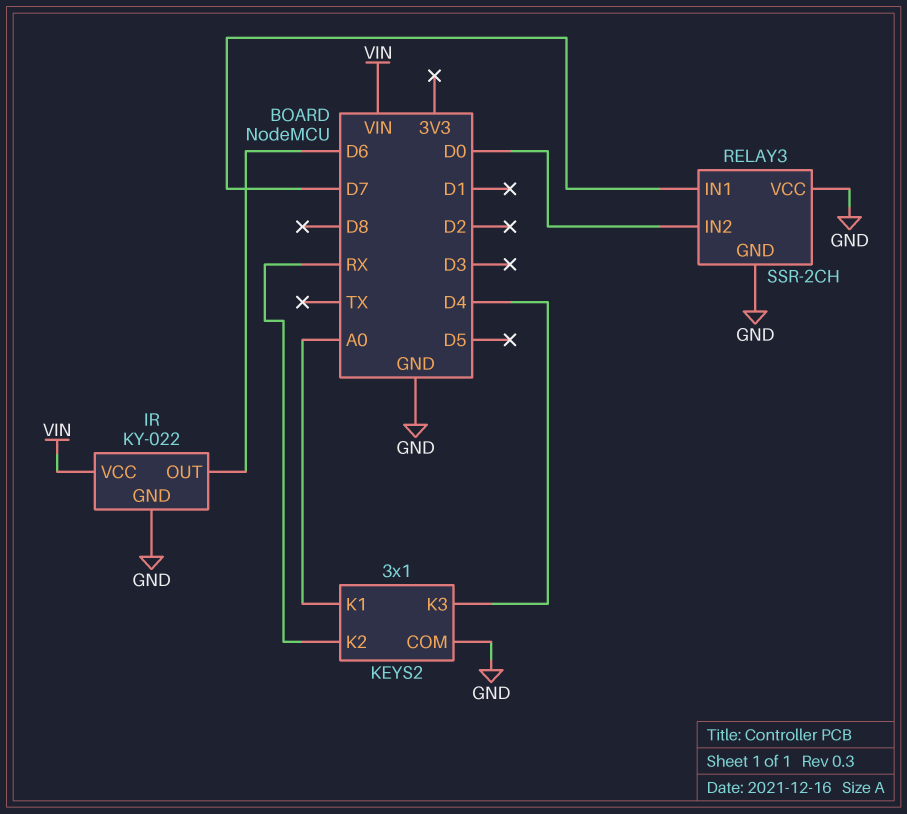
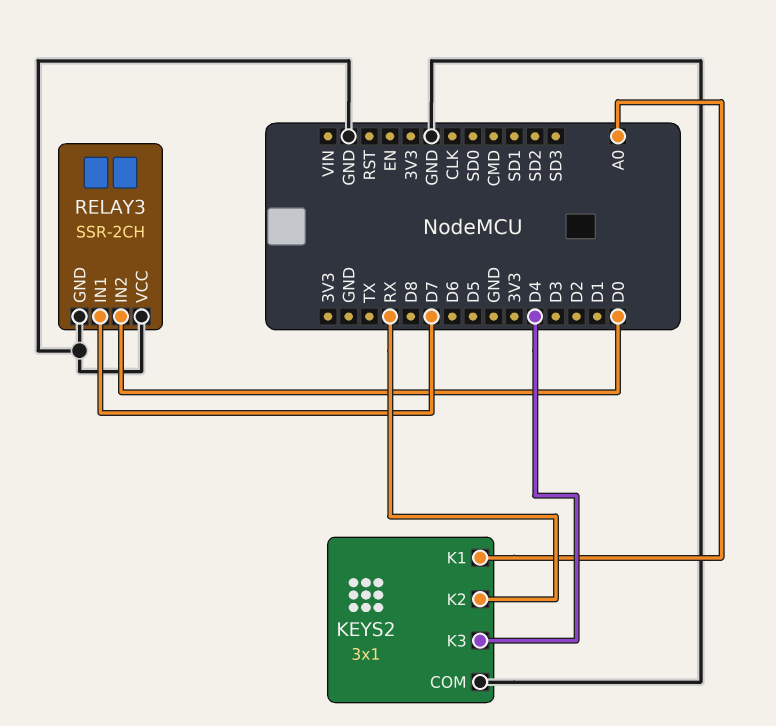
IR: KY-022 -> none
IR pin GND: GND -> none
IR pin OUT: D6 -> none
IR pin VCC: VIN -> none

